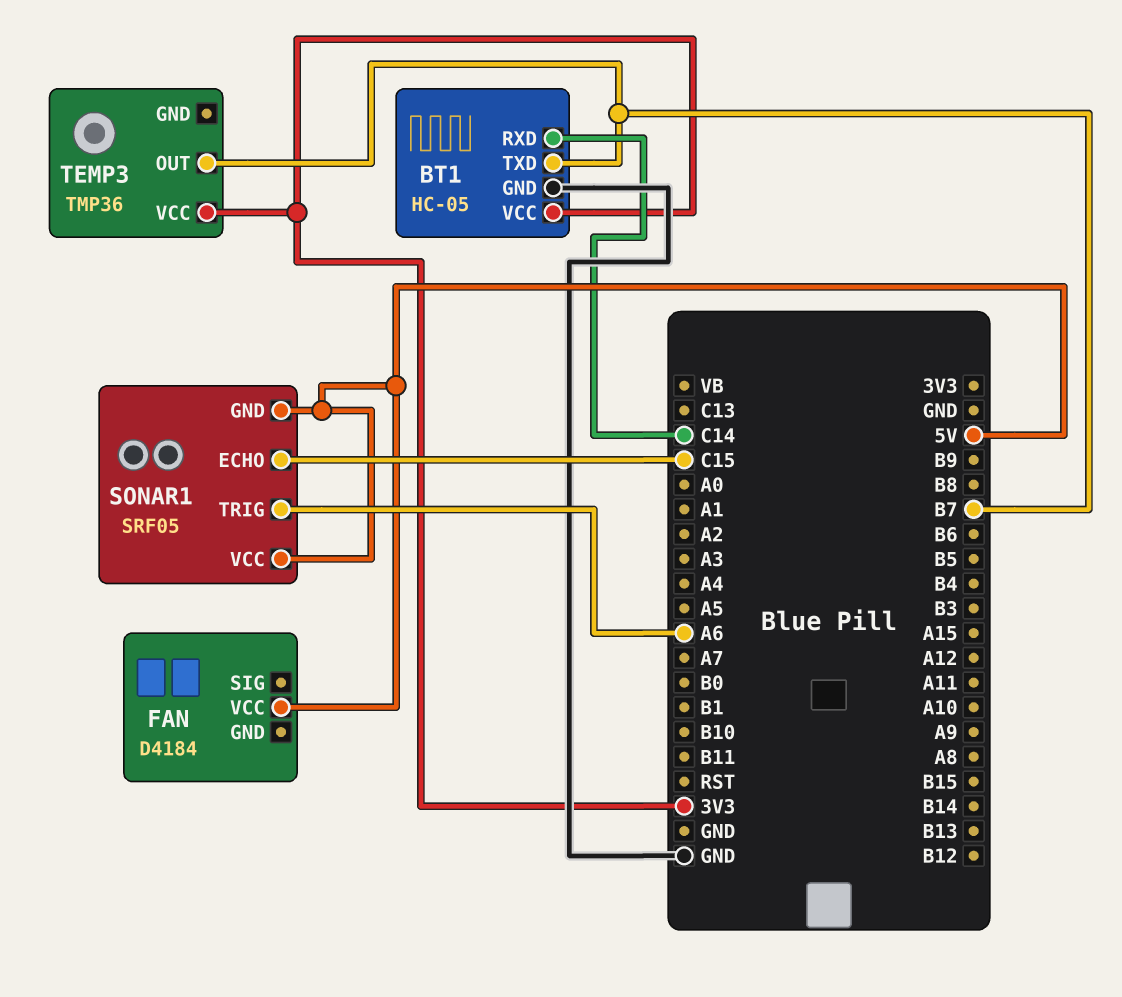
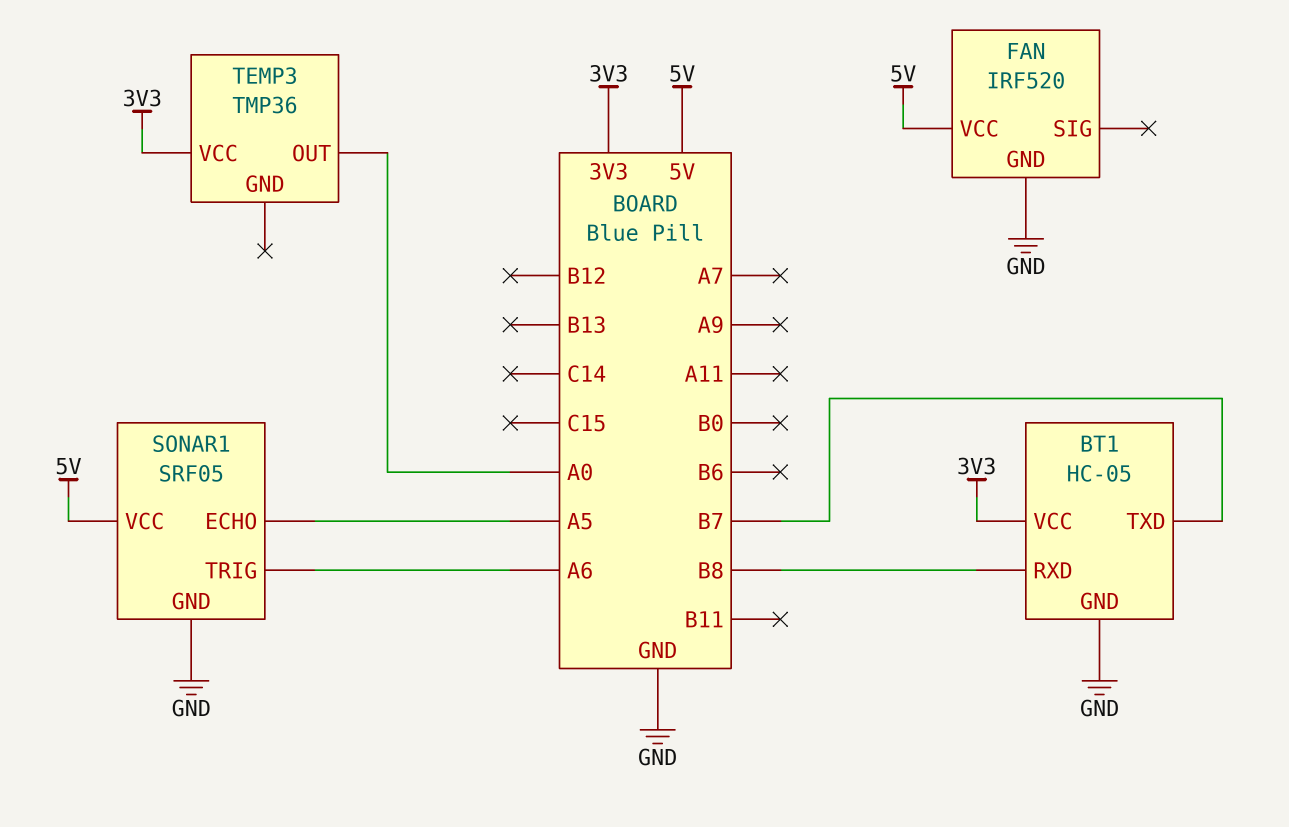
BT1 pin RXD: C14 -> B8
FAN: D4184 -> IRF520
FAN pin GND: none -> GND
SONAR1 pin ECHO: C15 -> A5
SONAR1 pin GND: 5V -> GND
TEMP3 pin OUT: B7 -> A0

